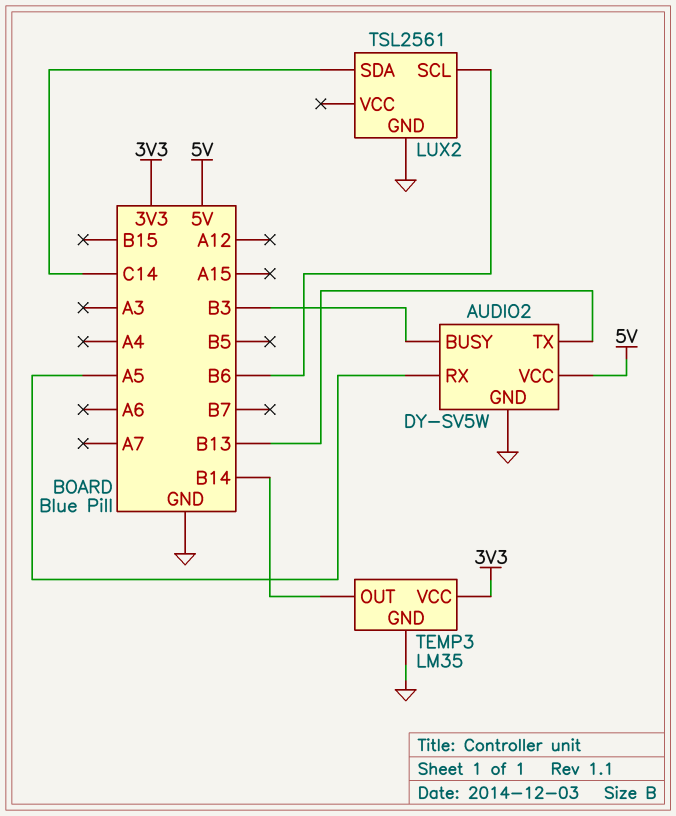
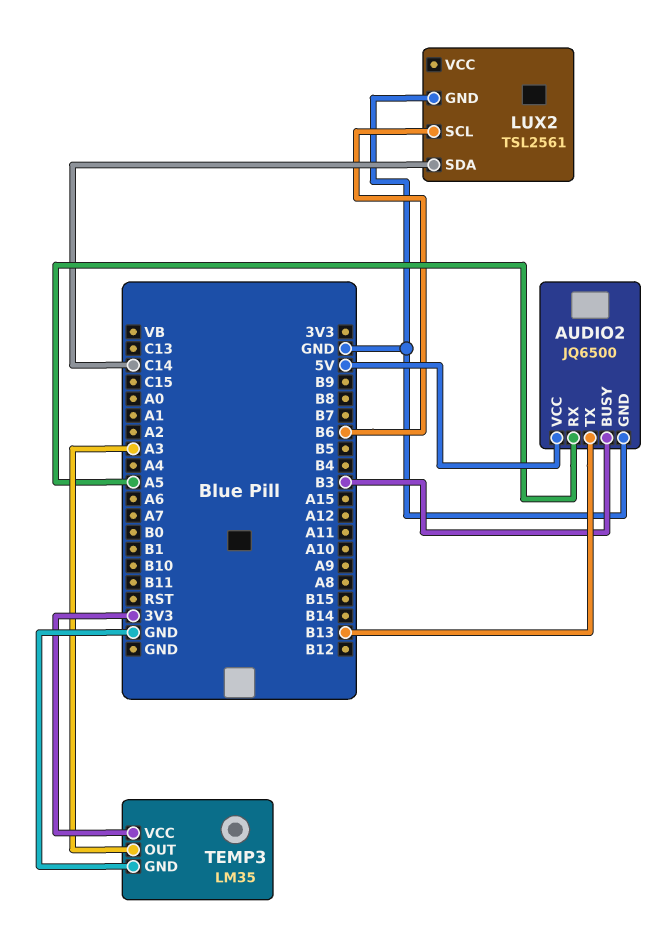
AUDIO2: DY-SV5W -> JQ6500
TEMP3 pin OUT: B14 -> A3

